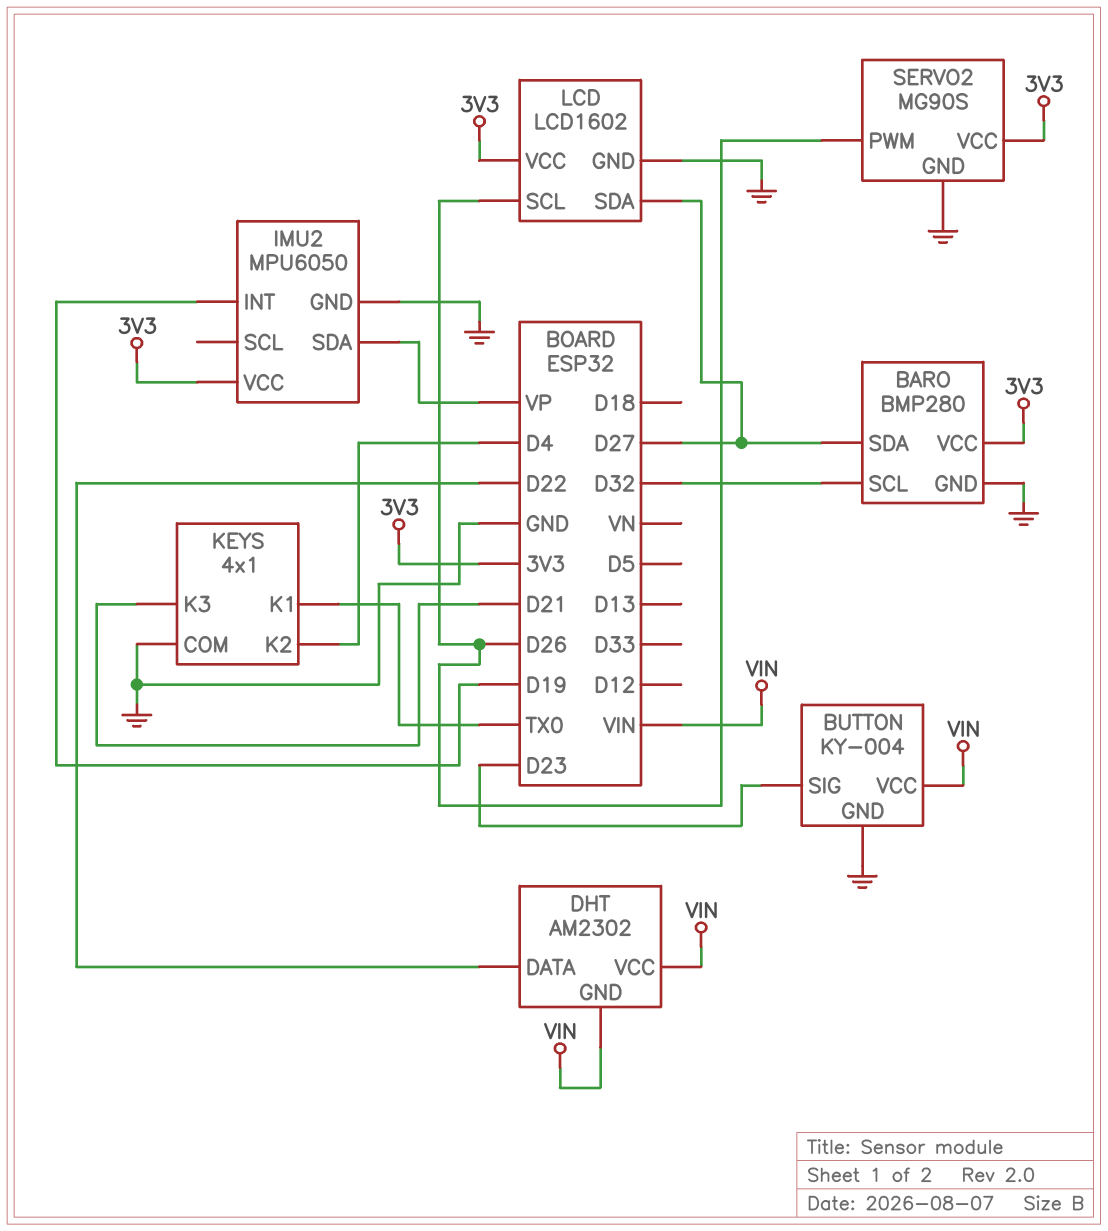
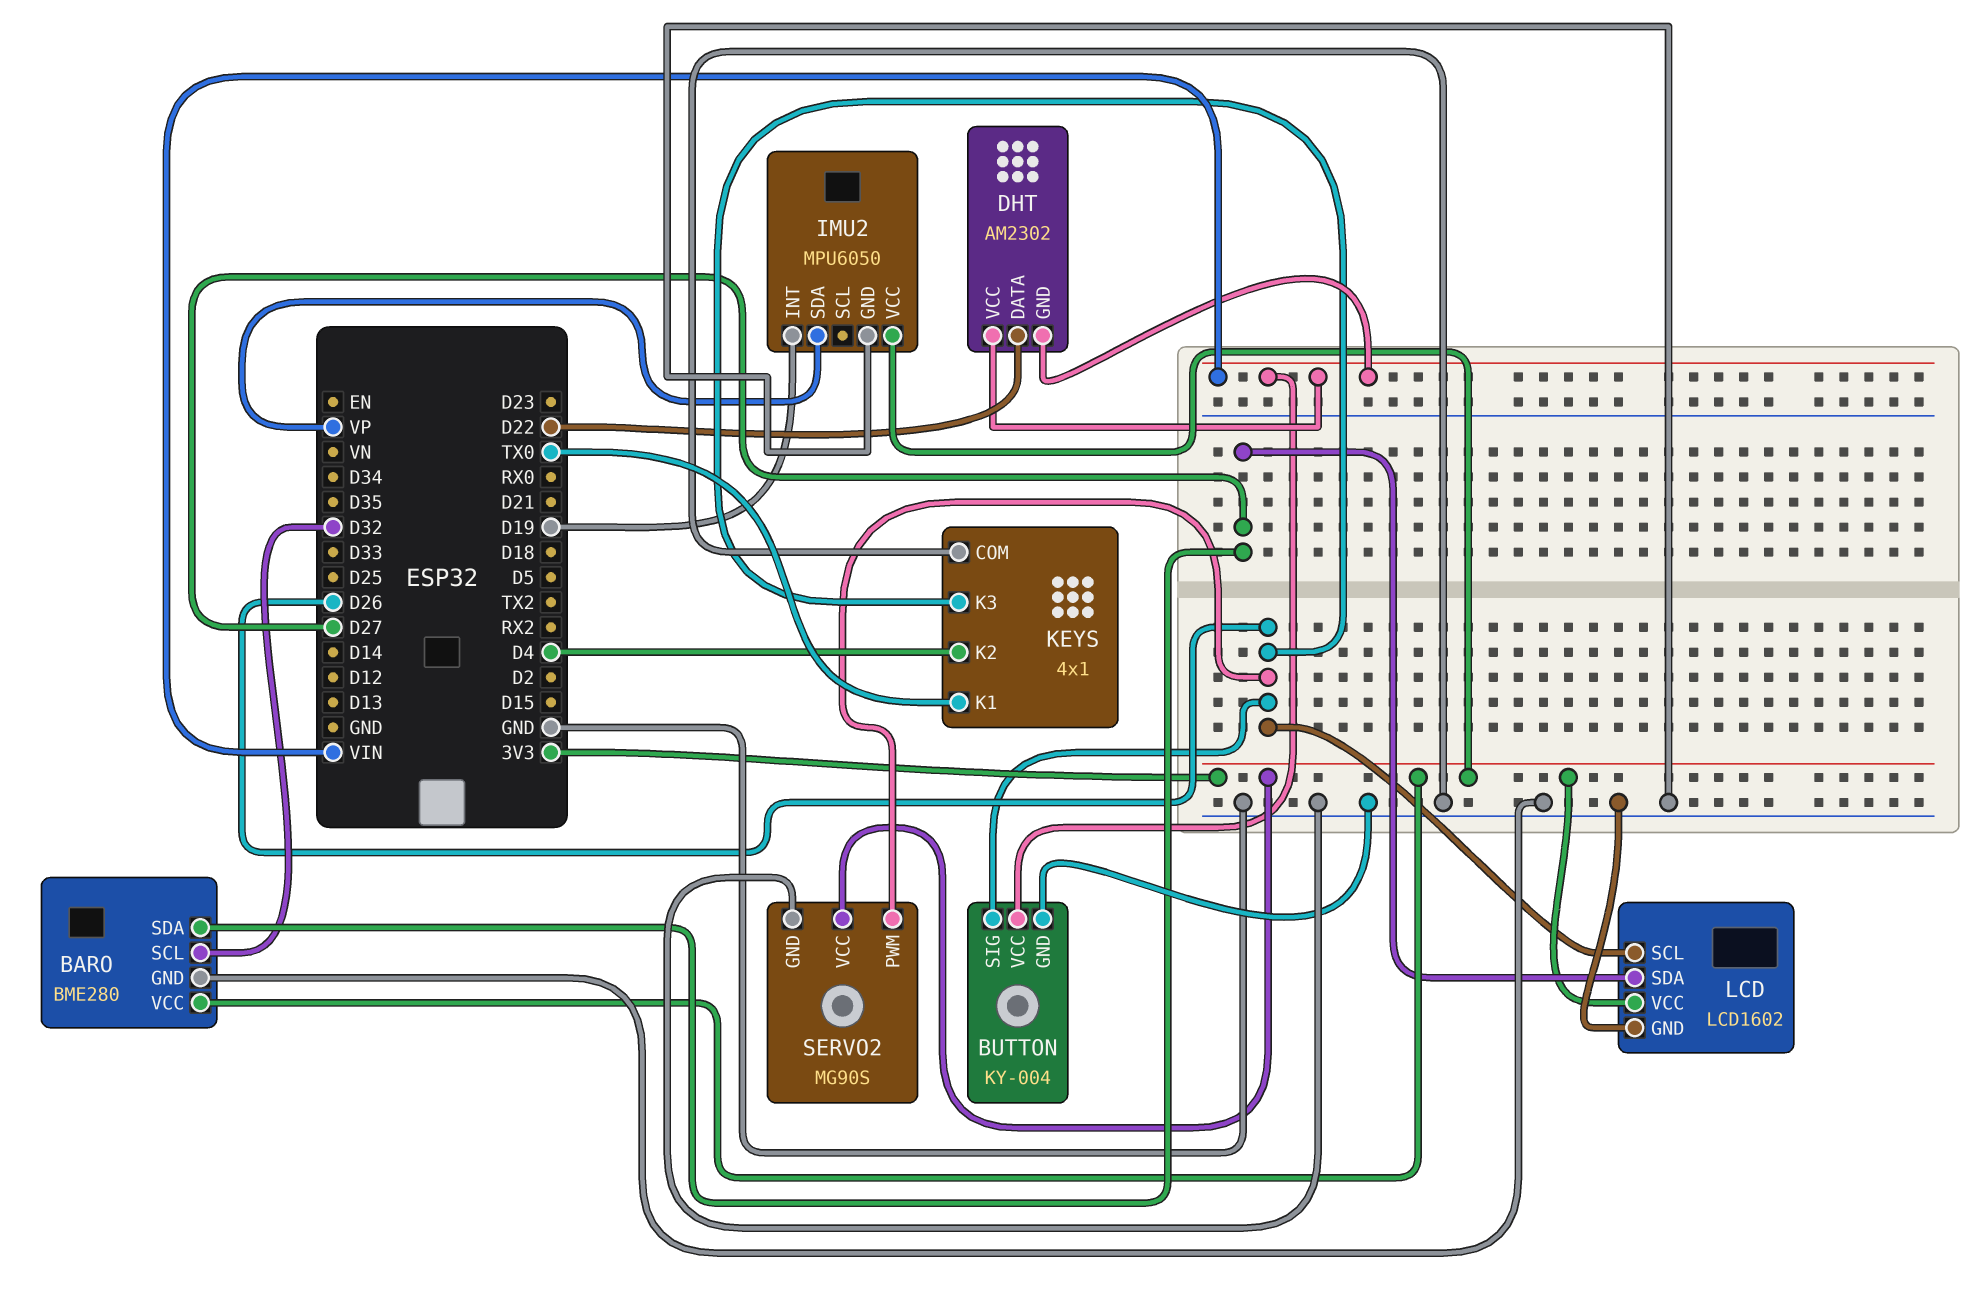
BARO: BMP280 -> BME280
BUTTON pin SIG: D23 -> D26
KEYS pin K3: D21 -> D26

